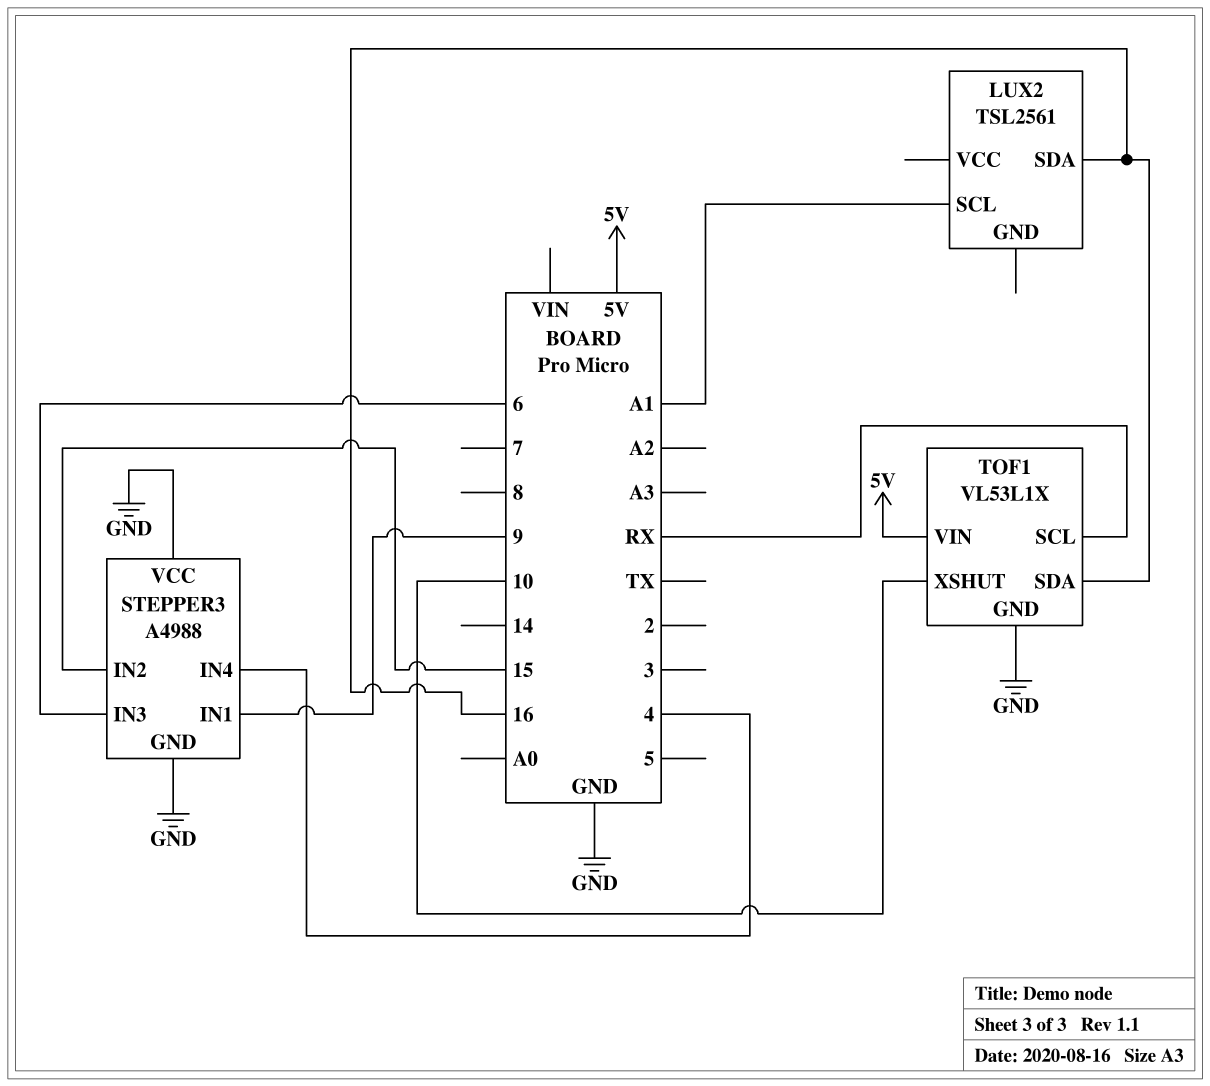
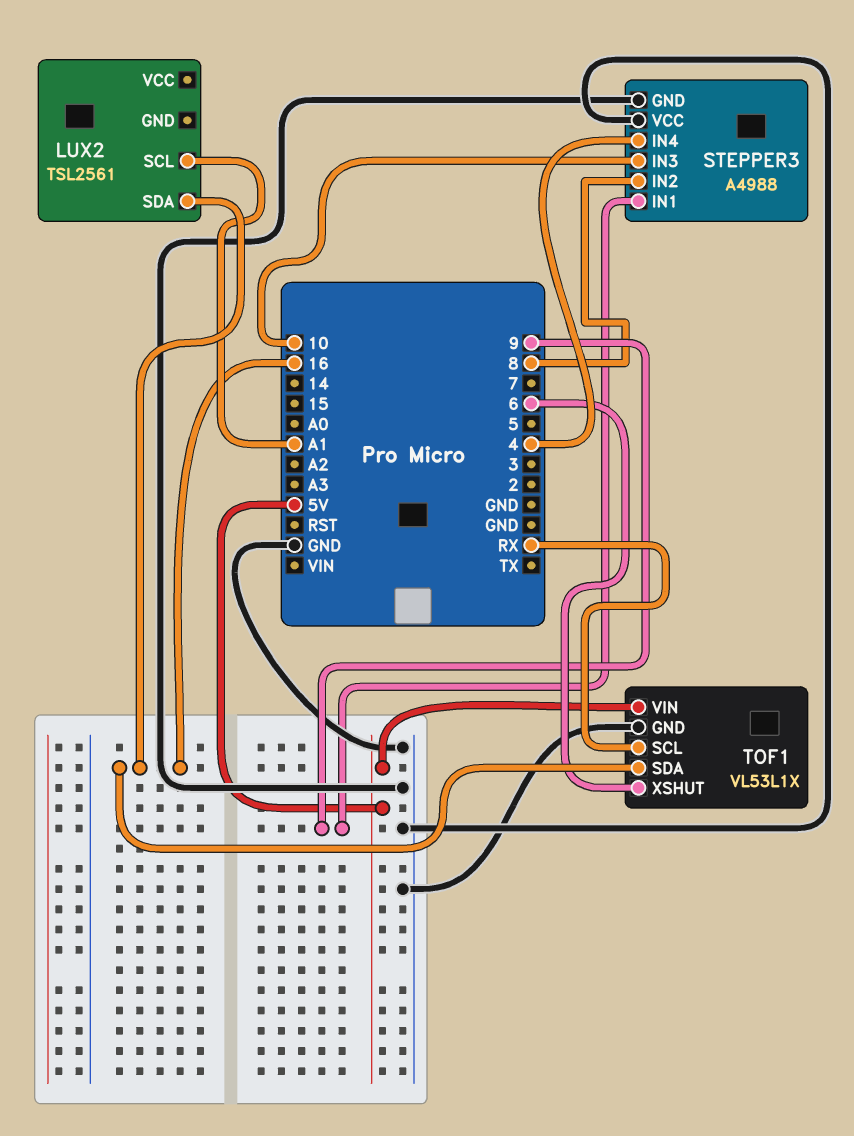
STEPPER3 pin IN2: 15 -> 8
STEPPER3 pin IN3: 6 -> 10
TOF1 pin XSHUT: 10 -> 6

